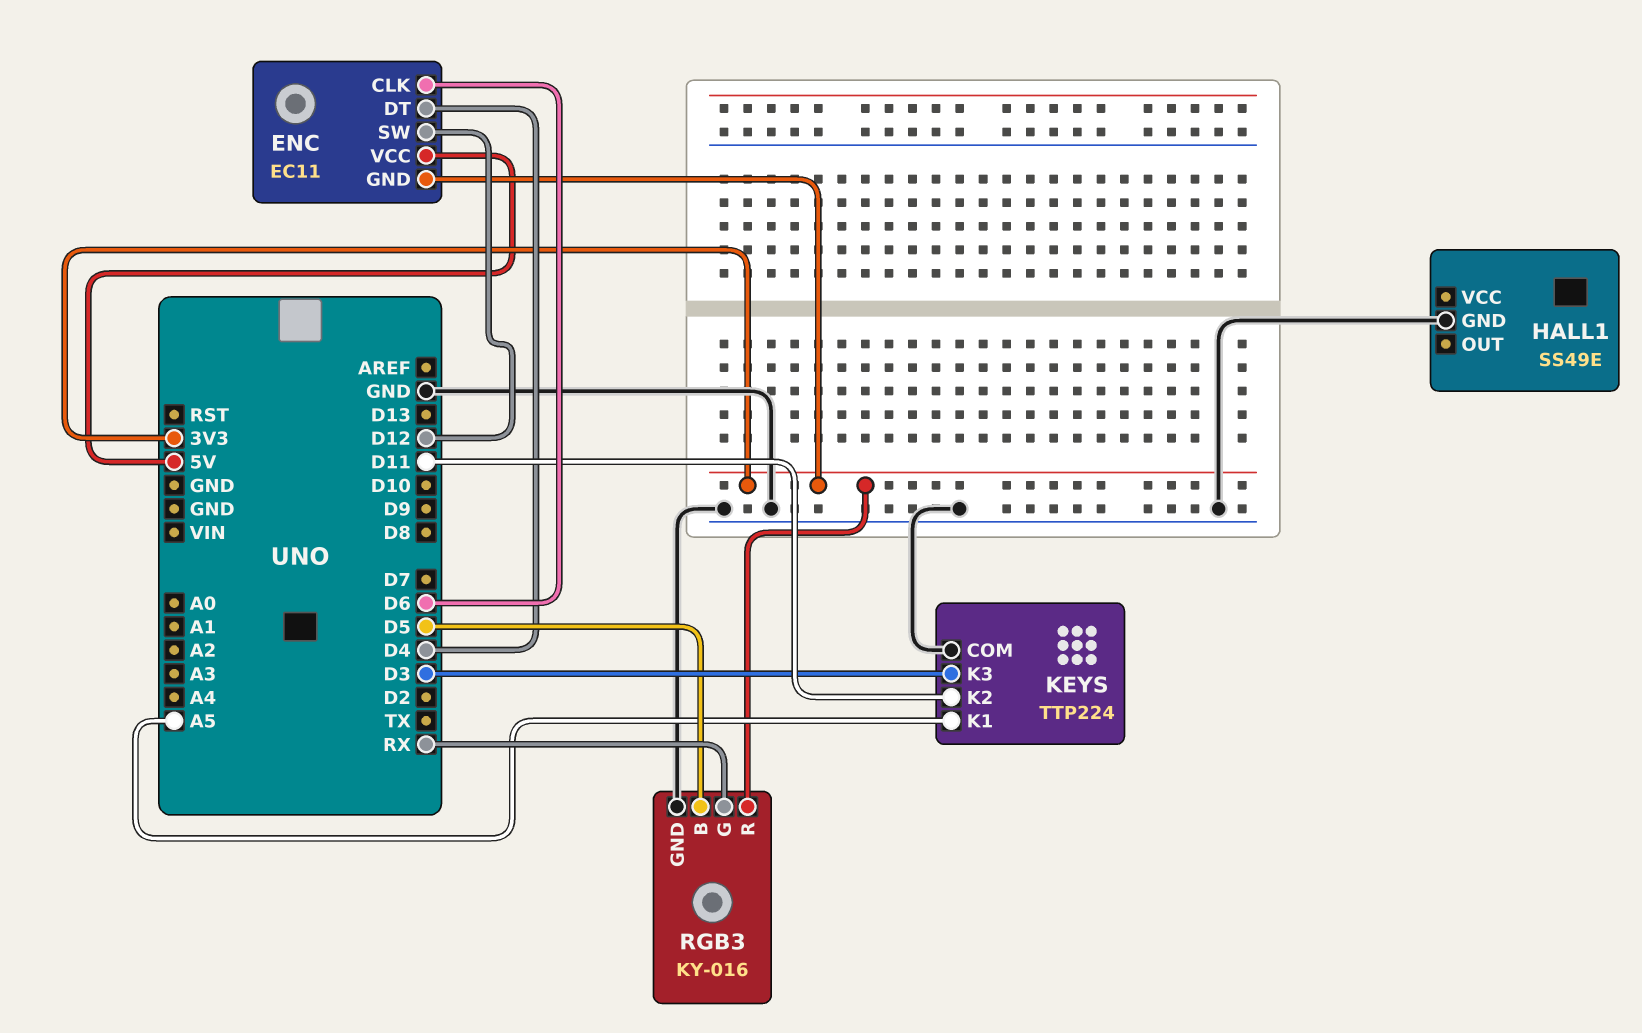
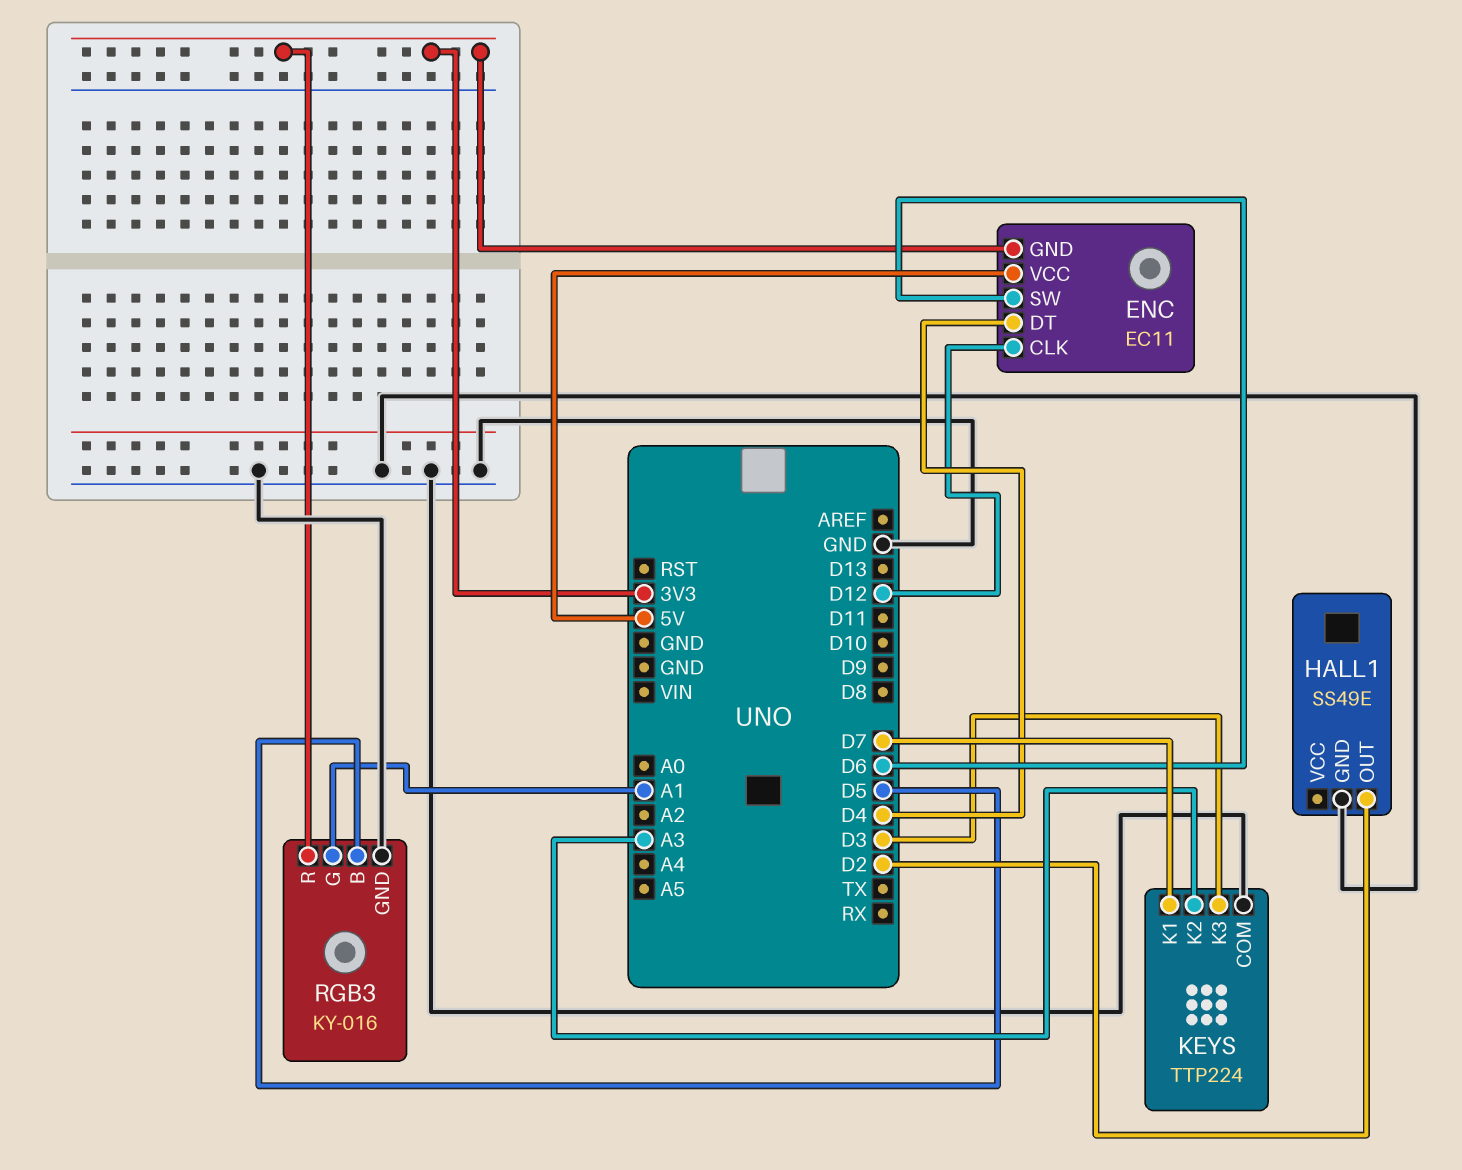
ENC pin CLK: D6 -> D12
ENC pin SW: D12 -> D6
HALL1 pin OUT: none -> D2
KEYS pin K1: A5 -> D7
KEYS pin K2: D11 -> A3
RGB3 pin G: RX -> A1

